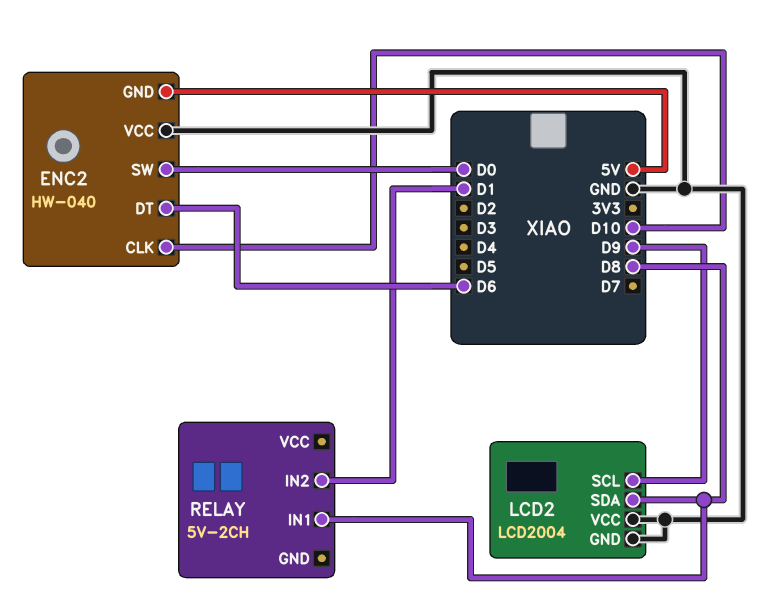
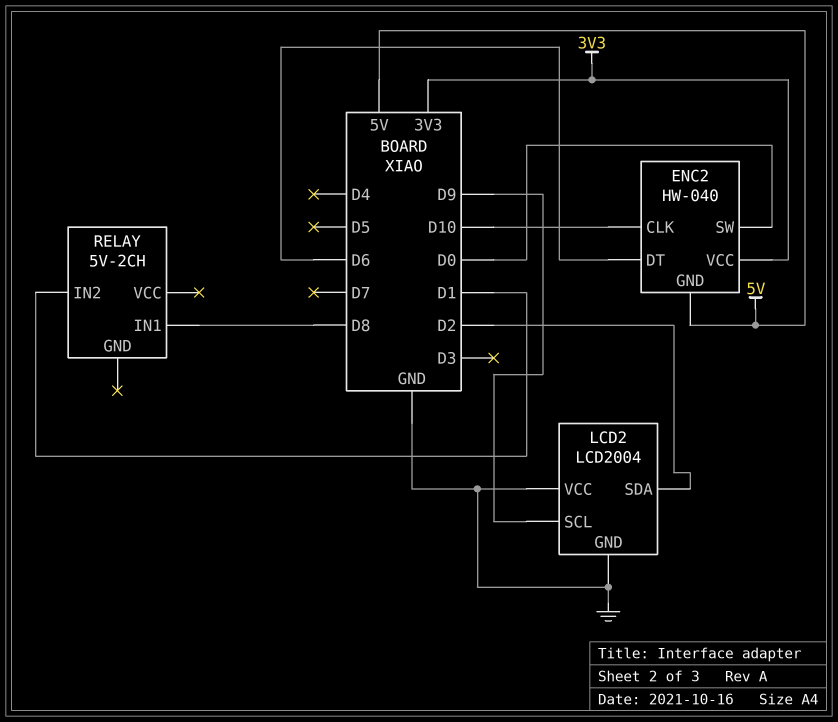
ENC2 pin VCC: GND -> 3V3
LCD2 pin SDA: D8 -> D2

